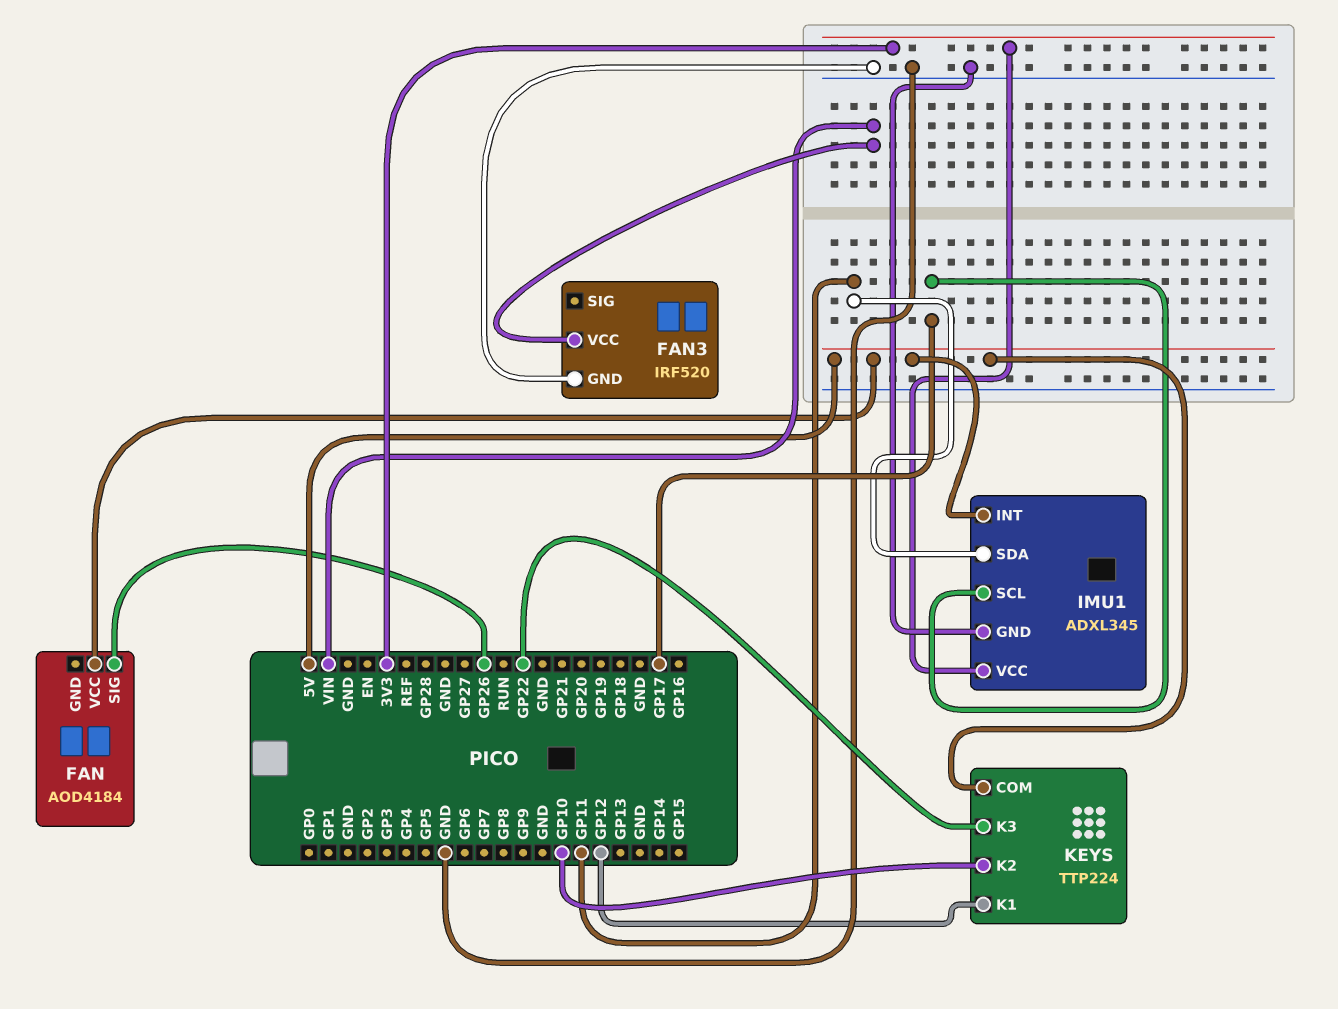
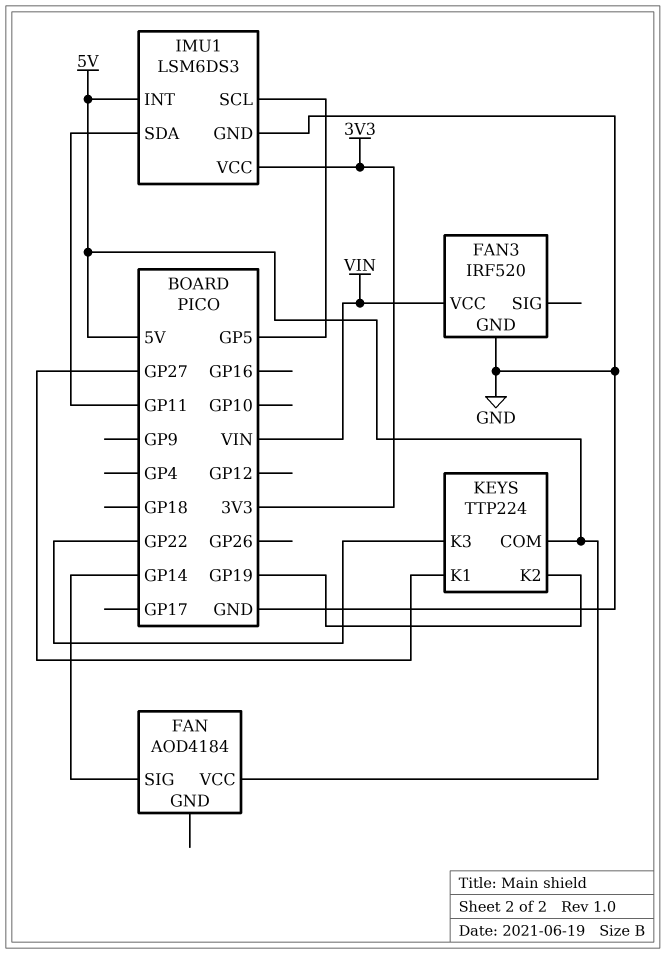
FAN pin SIG: GP26 -> GP14
IMU1: ADXL345 -> LSM6DS3
IMU1 pin SCL: GP17 -> GP5
KEYS pin K1: GP12 -> GP27
KEYS pin K2: GP10 -> GP19

